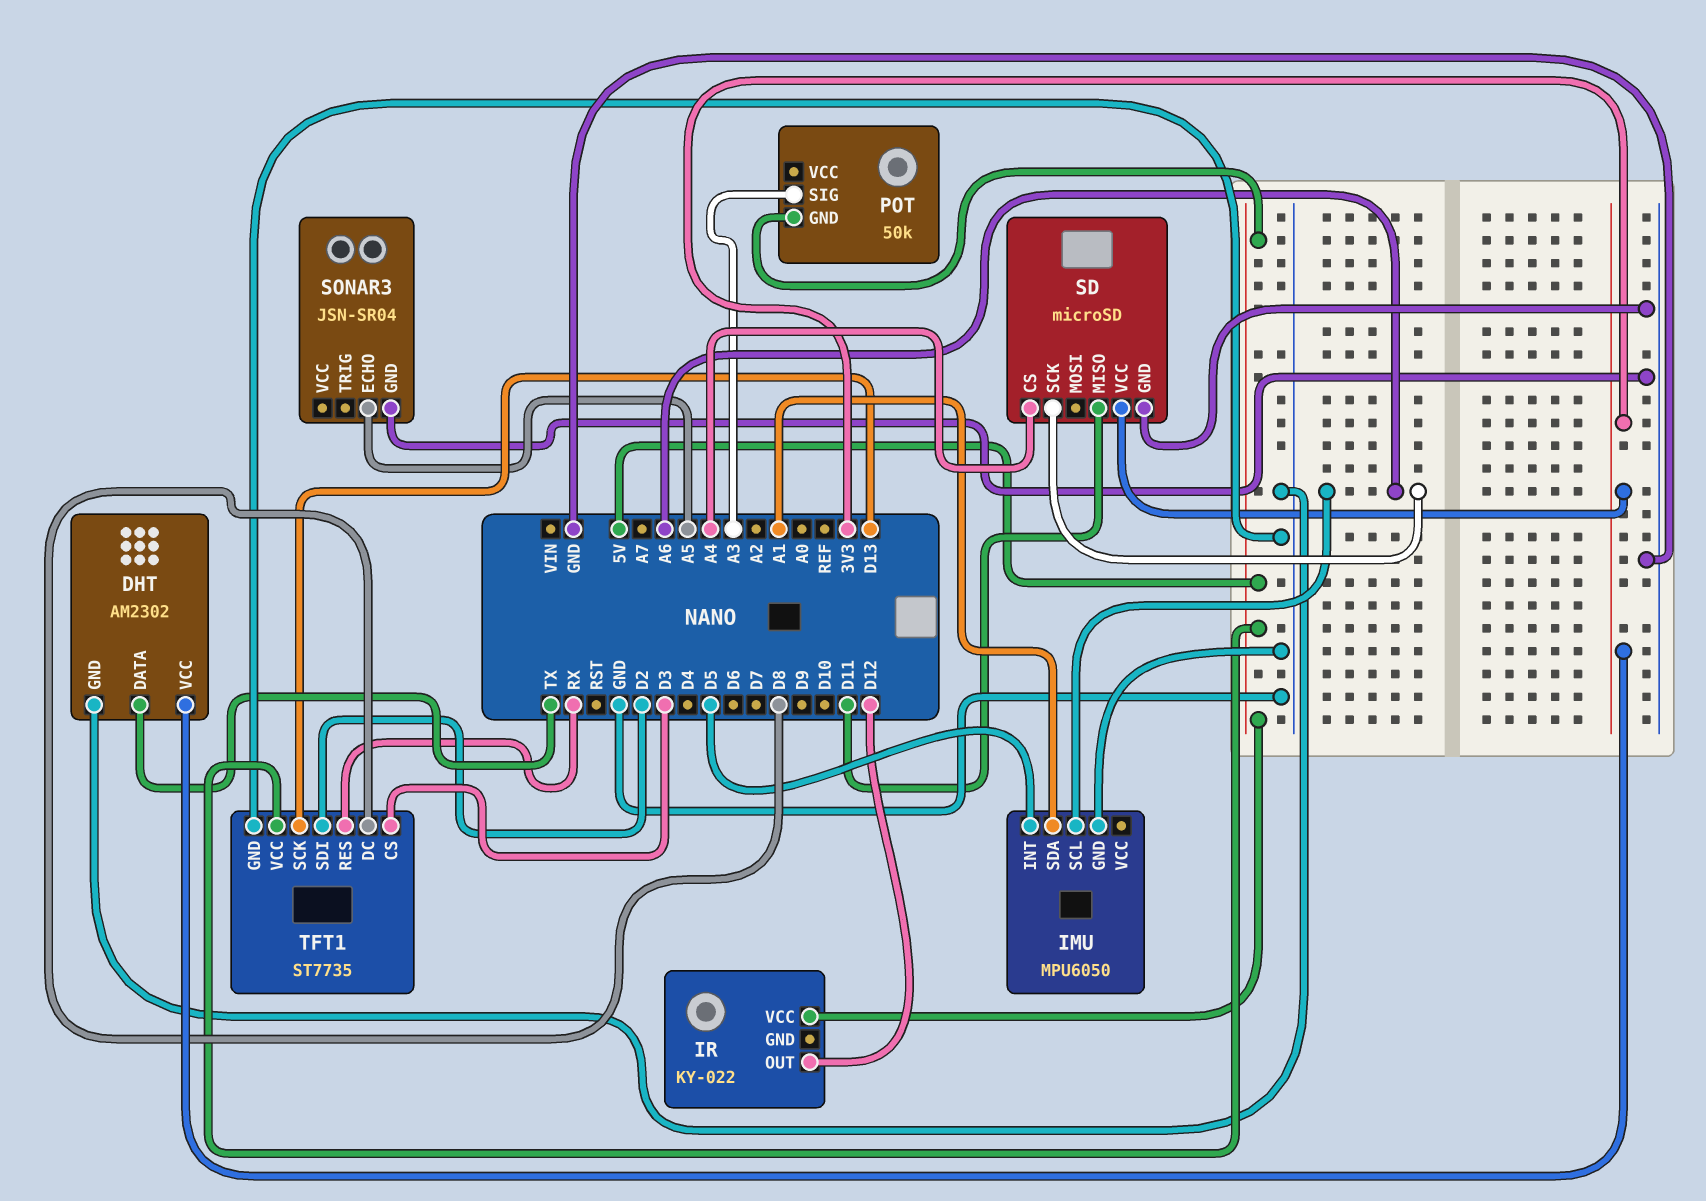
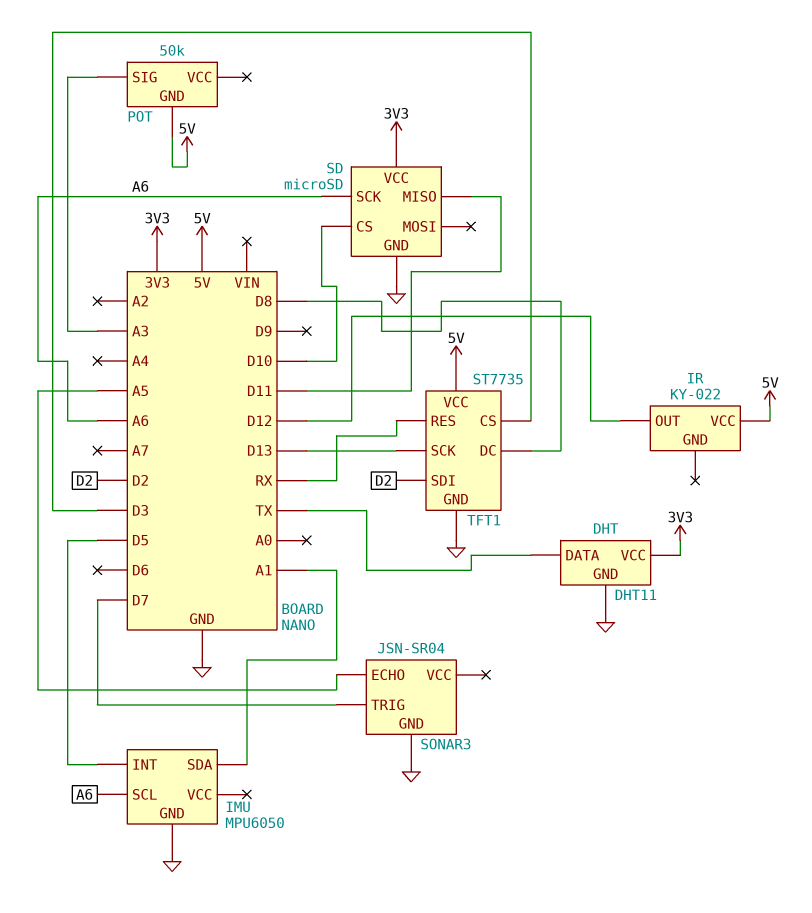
DHT: AM2302 -> DHT11
SD pin CS: A4 -> D10
SONAR3 pin TRIG: none -> D7

